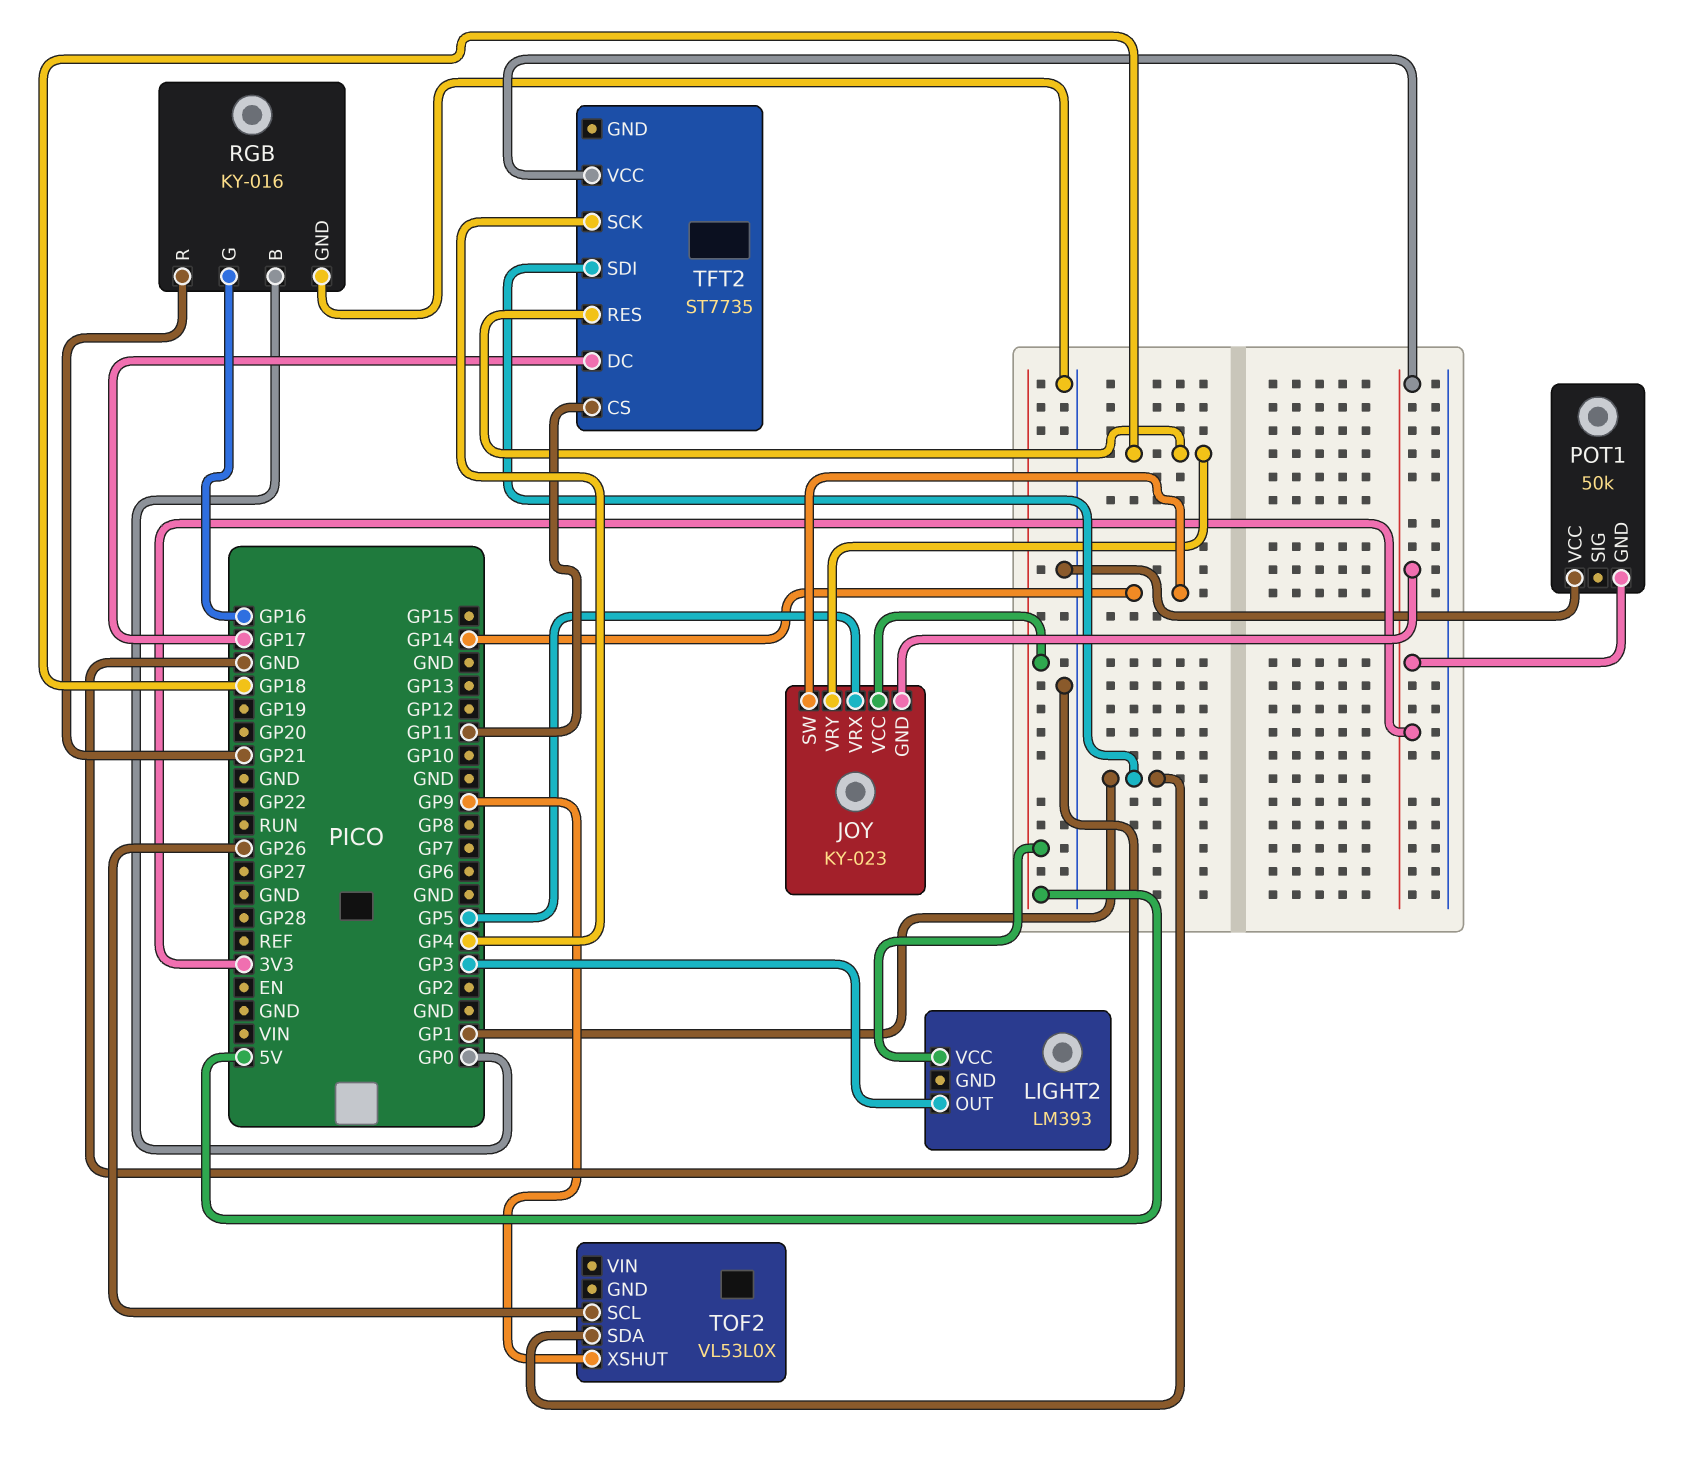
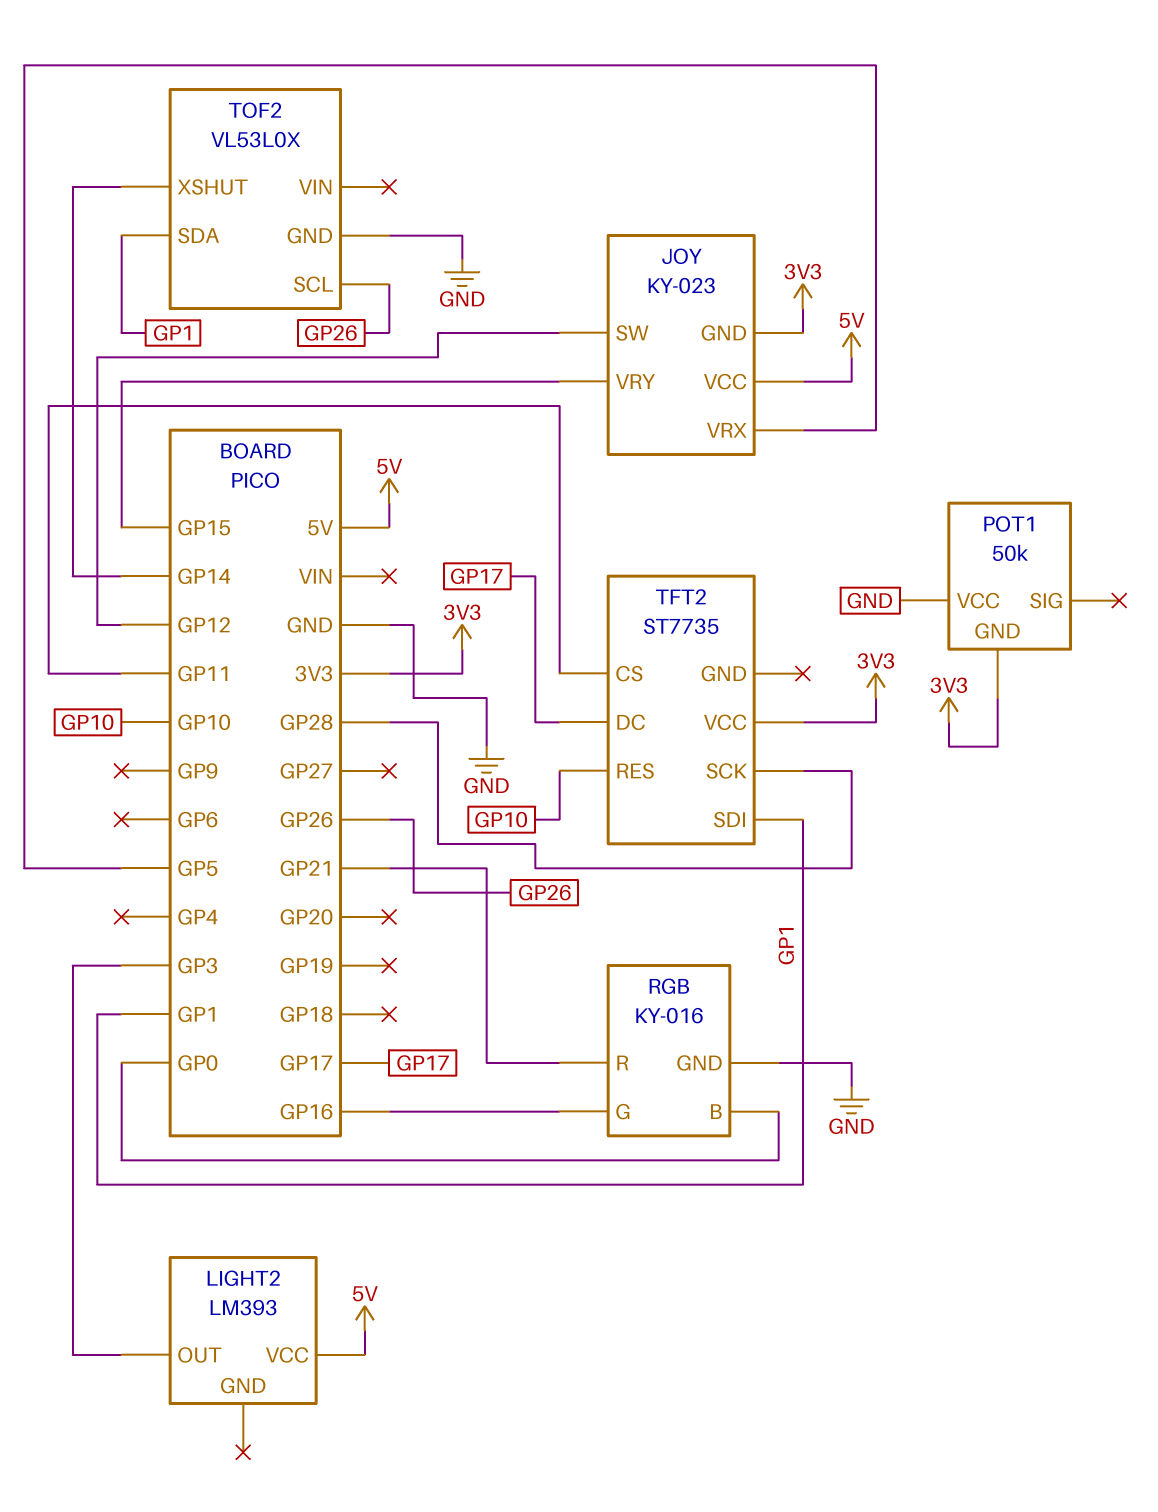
JOY pin SW: GP14 -> GP12
JOY pin VRY: GP18 -> GP15
TFT2 pin RES: GP18 -> GP10
TFT2 pin SCK: GP4 -> GP28
TOF2 pin GND: none -> GND
TOF2 pin XSHUT: GP9 -> GP14

